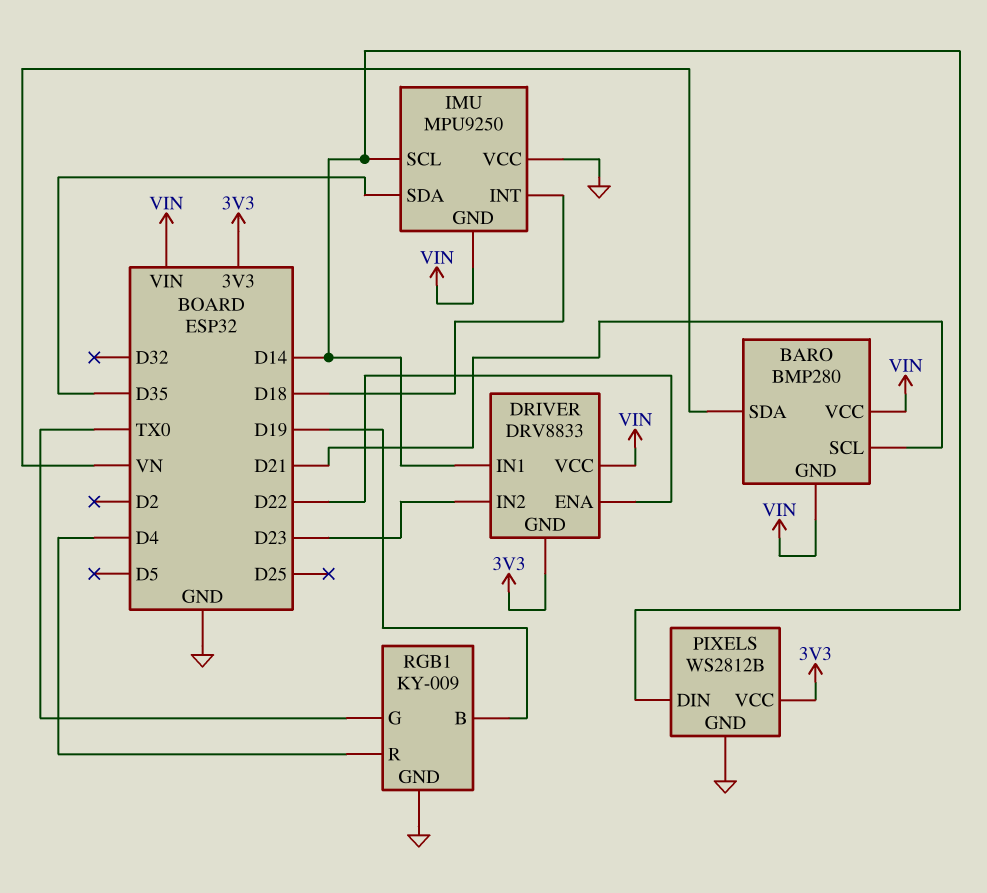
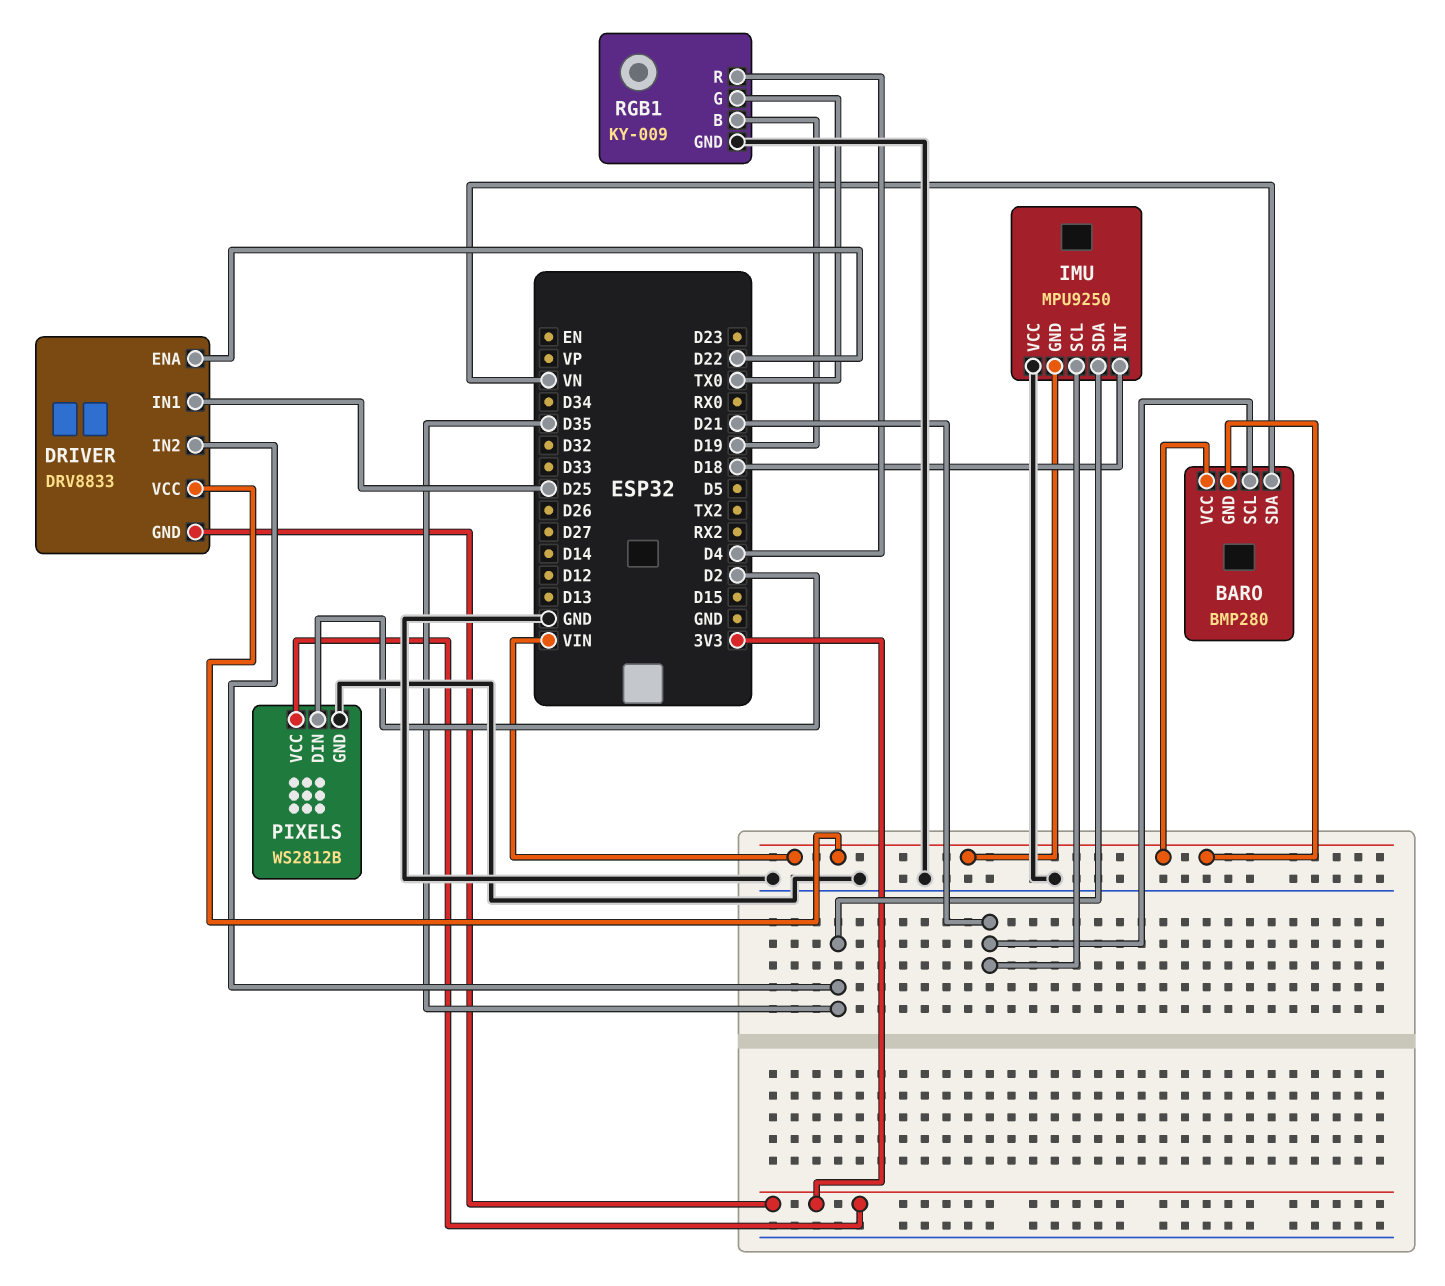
DRIVER pin IN1: D14 -> D25
DRIVER pin IN2: D23 -> D35
IMU pin SCL: D14 -> D21
PIXELS pin DIN: D14 -> D2

